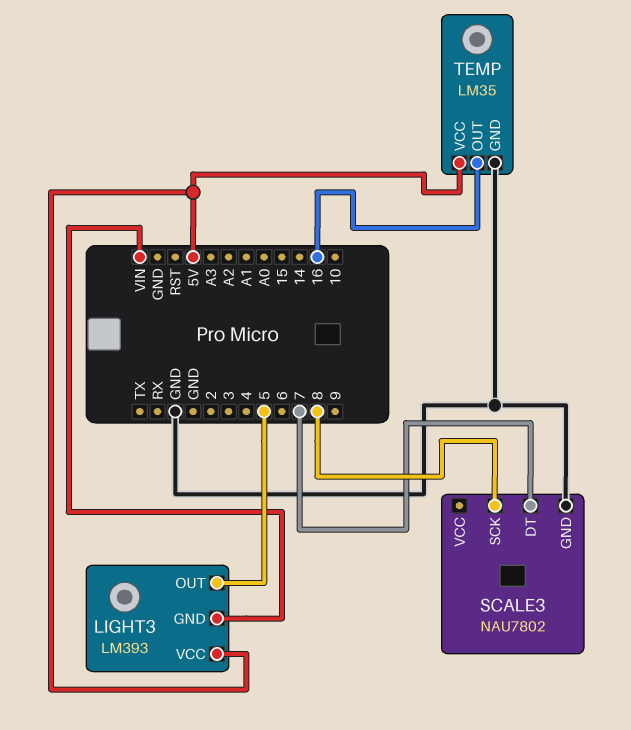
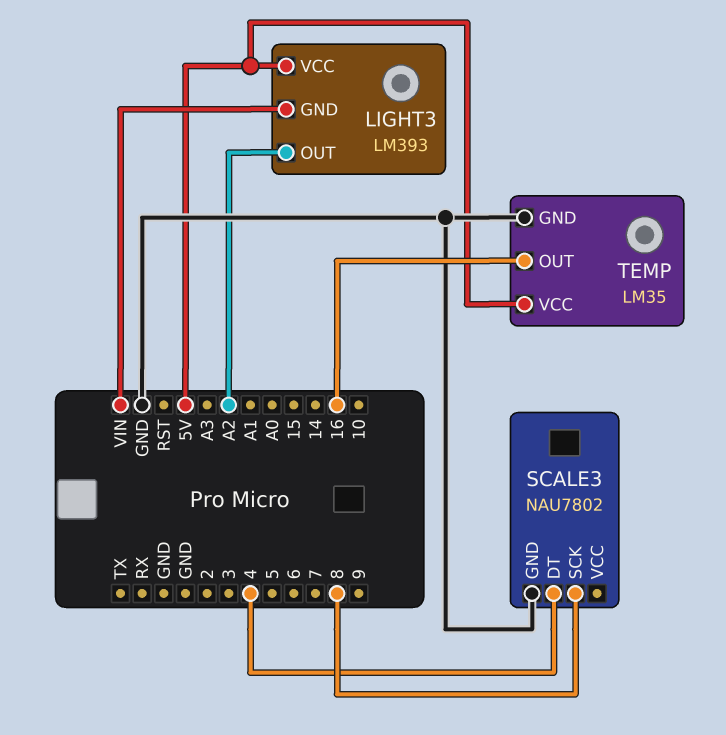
LIGHT3 pin OUT: 5 -> A2
SCALE3 pin DT: 7 -> 4

